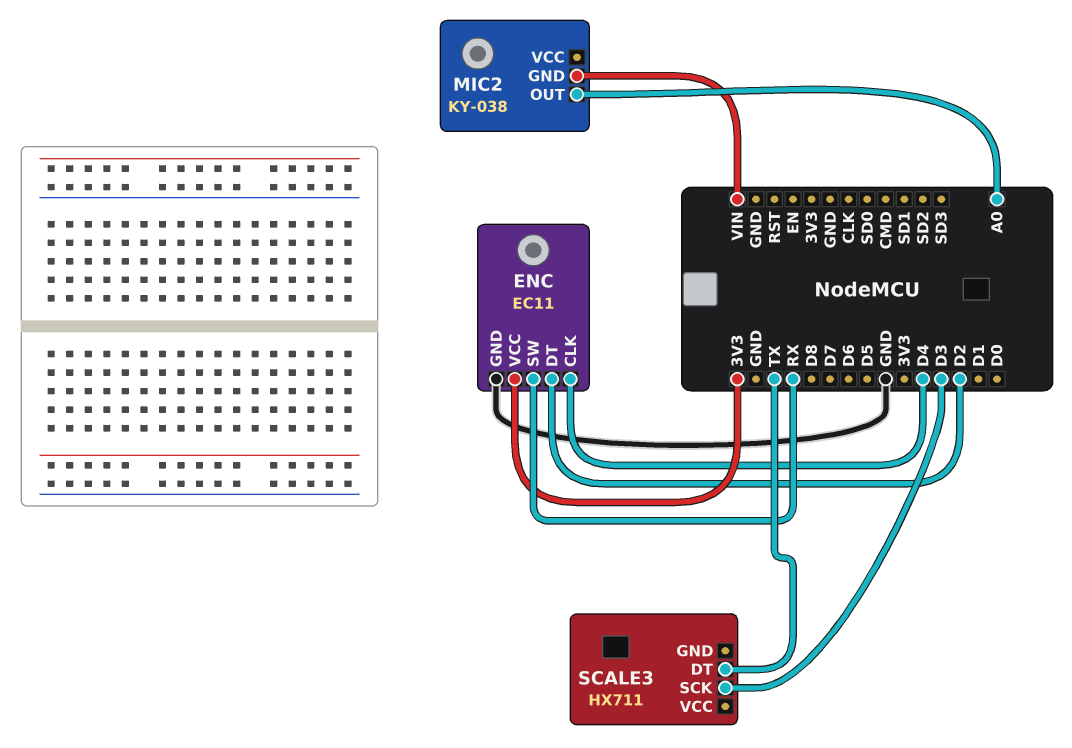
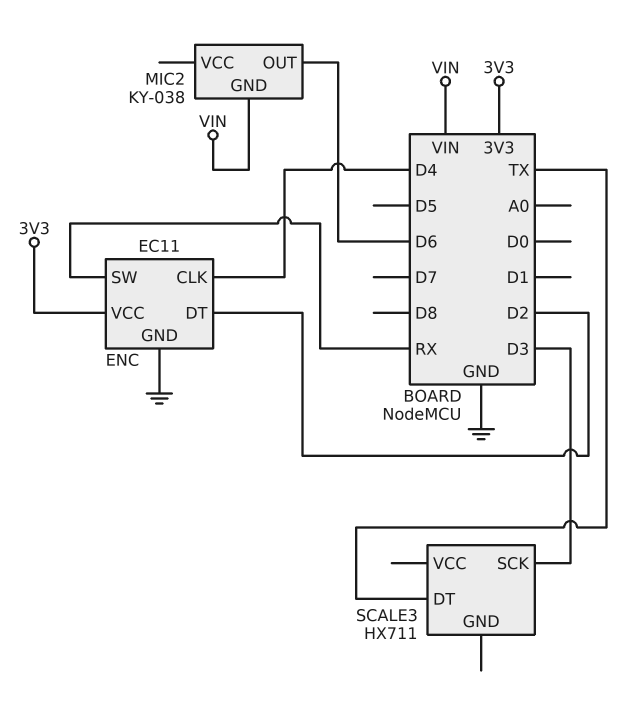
MIC2 pin OUT: A0 -> D6

